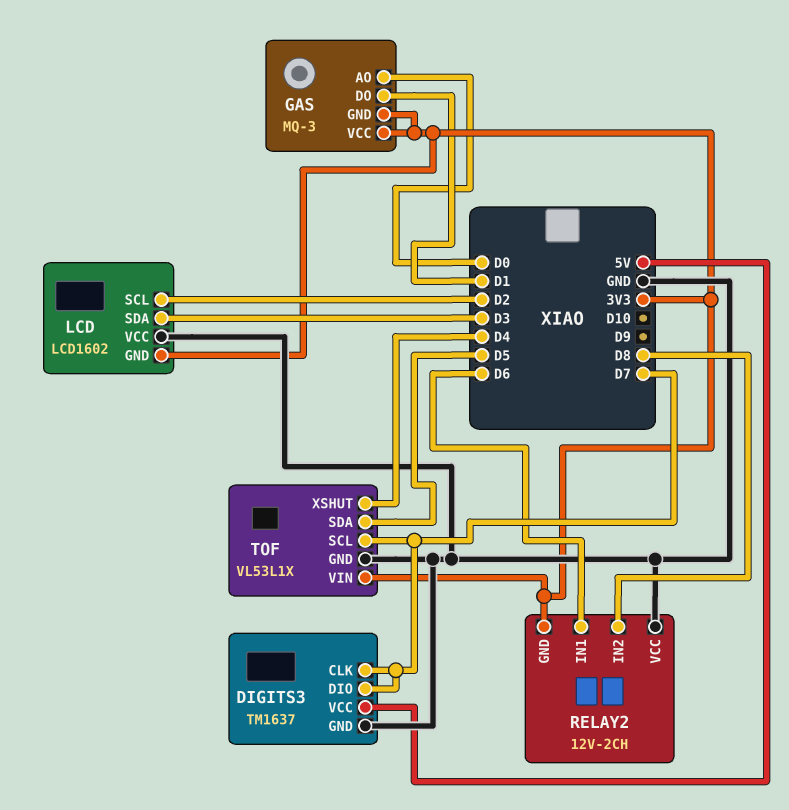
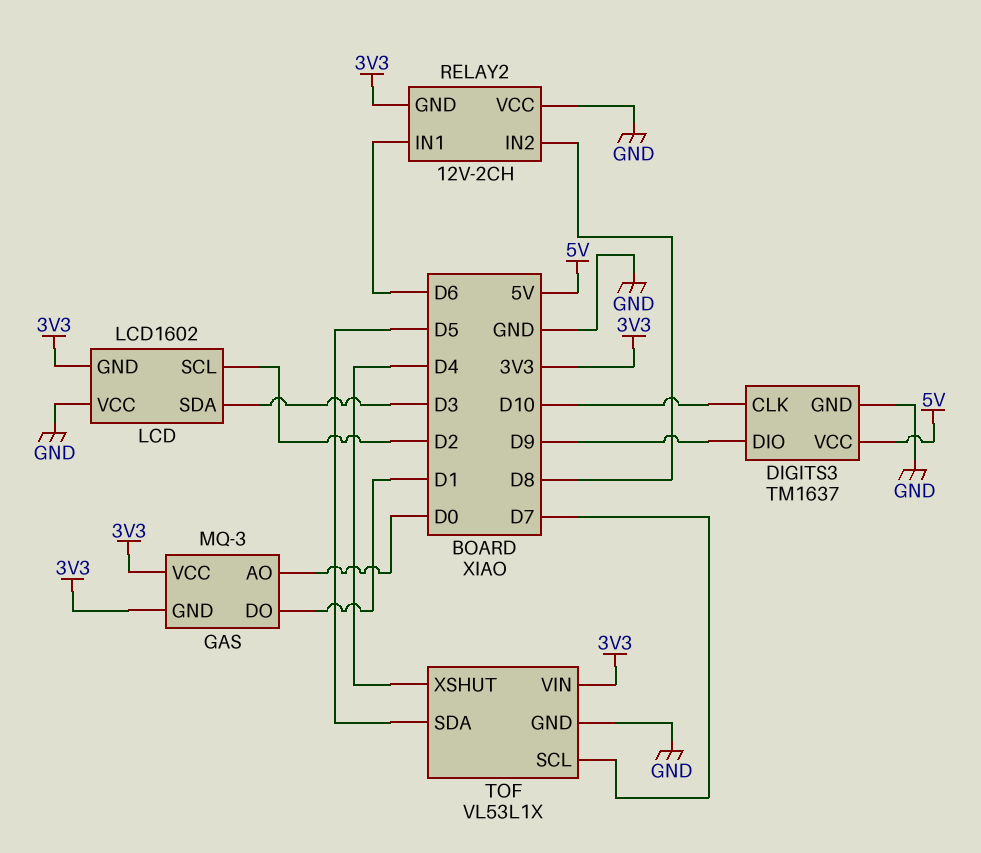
DIGITS3 pin CLK: D7 -> D10
DIGITS3 pin DIO: D7 -> D9

